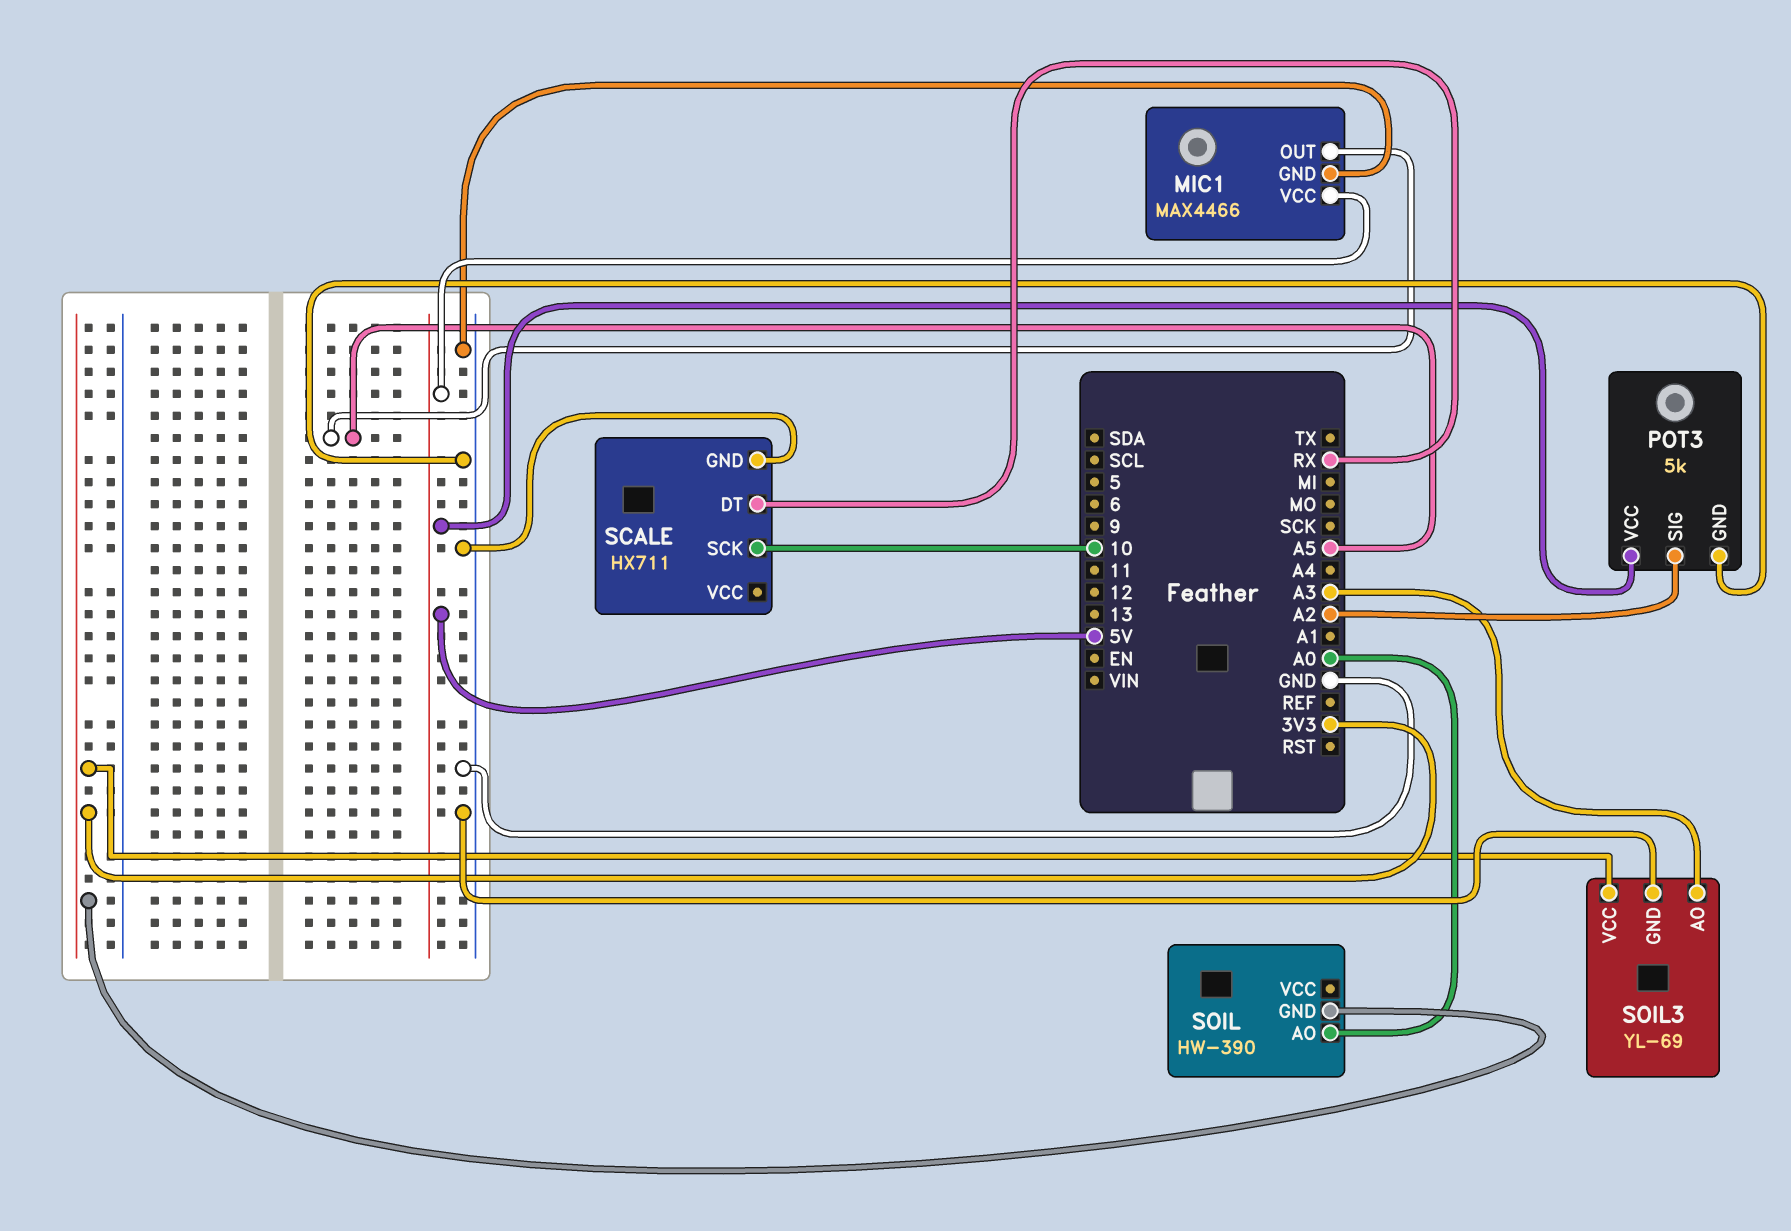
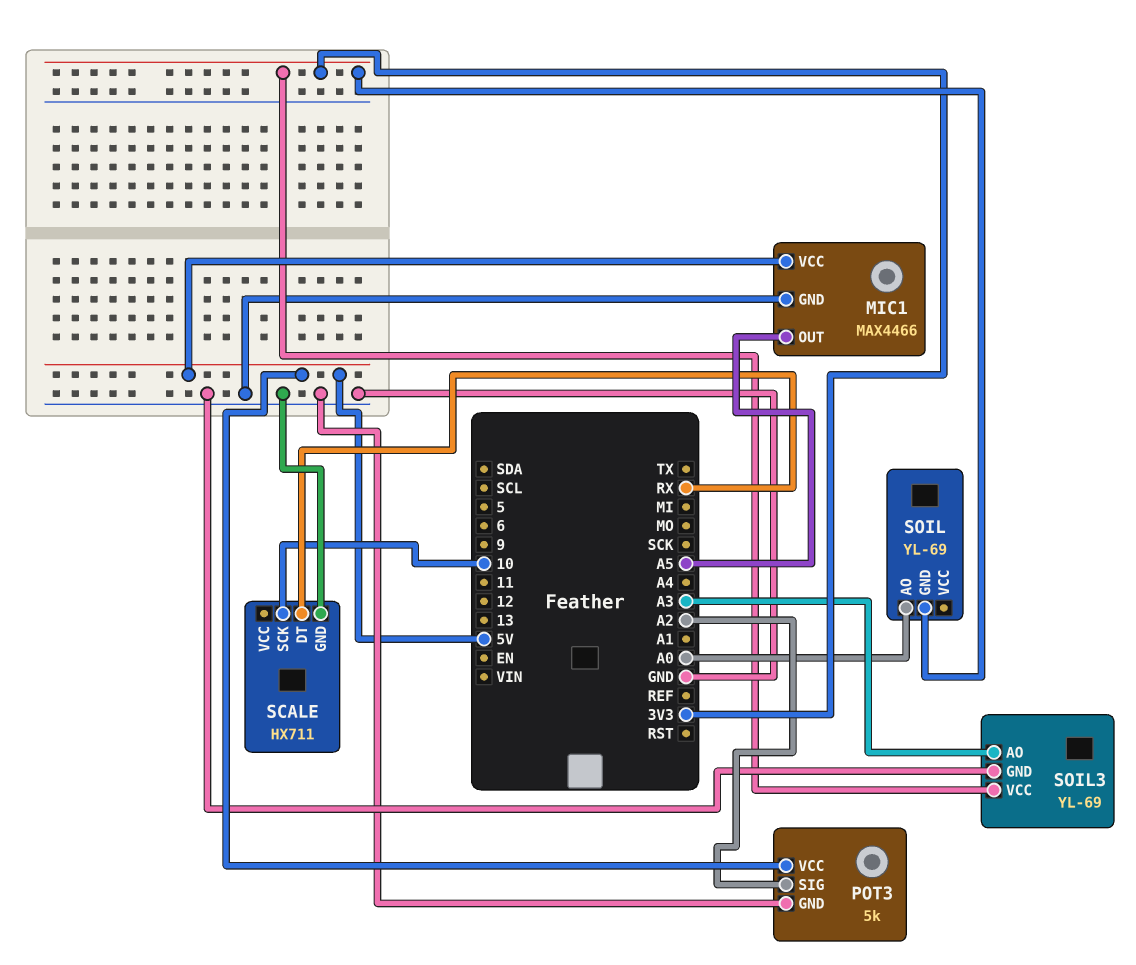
SOIL: HW-390 -> YL-69

